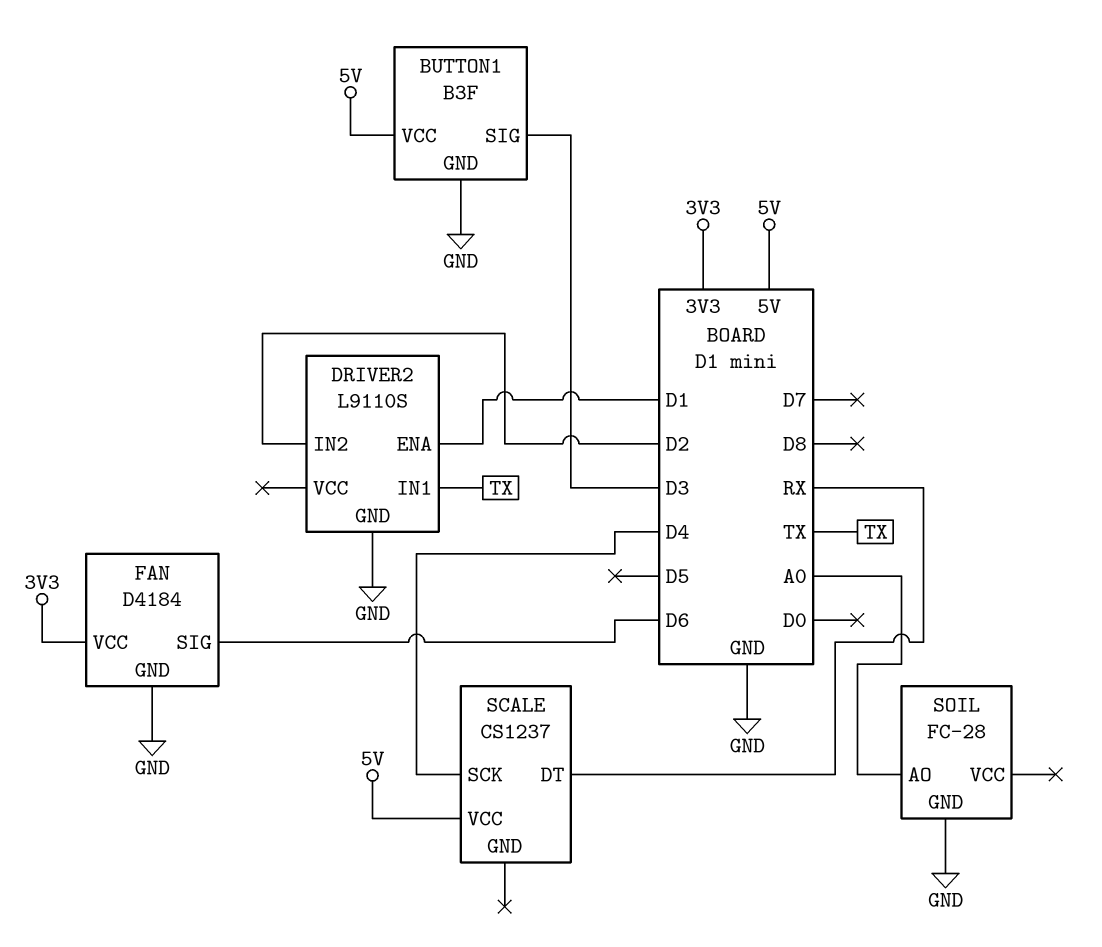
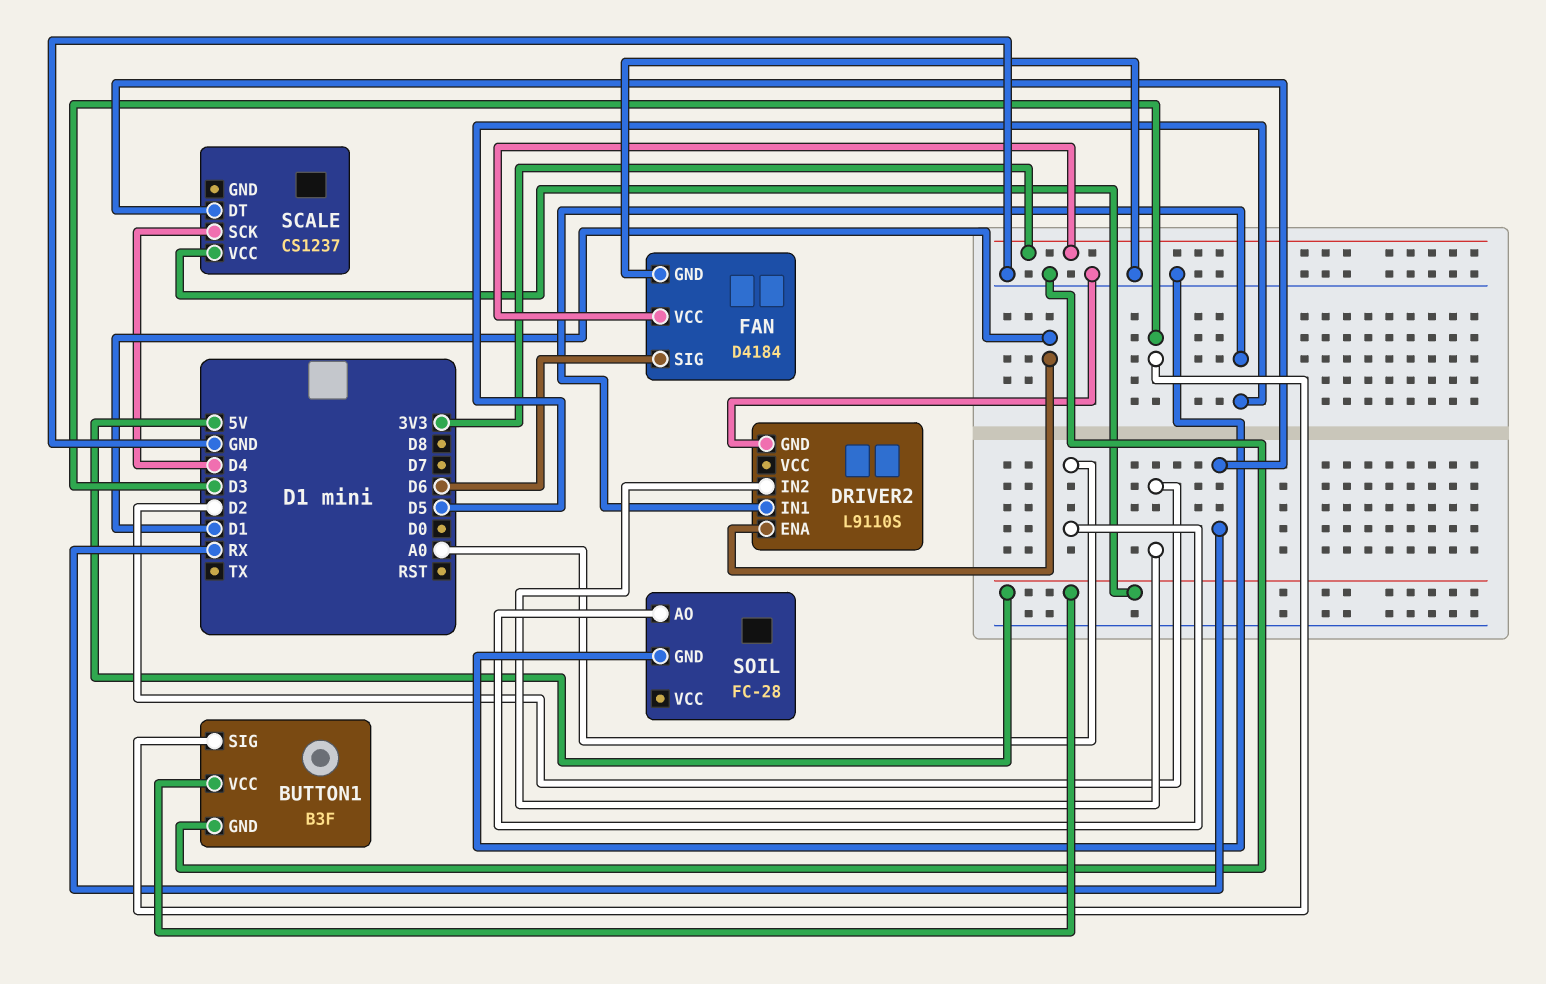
DRIVER2 pin IN1: TX -> D5

